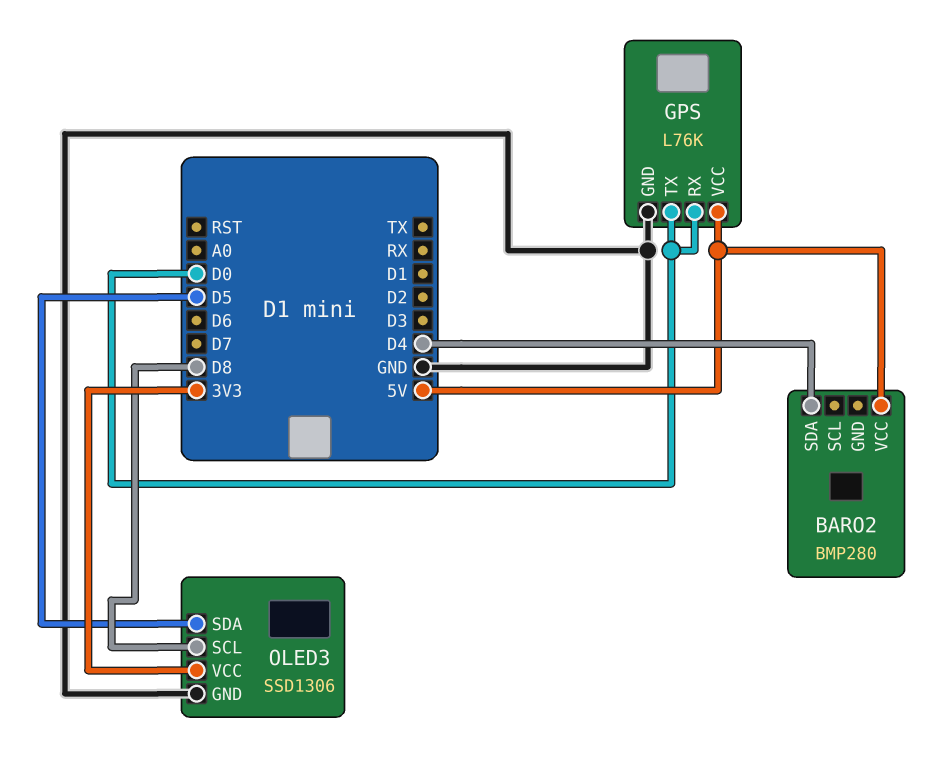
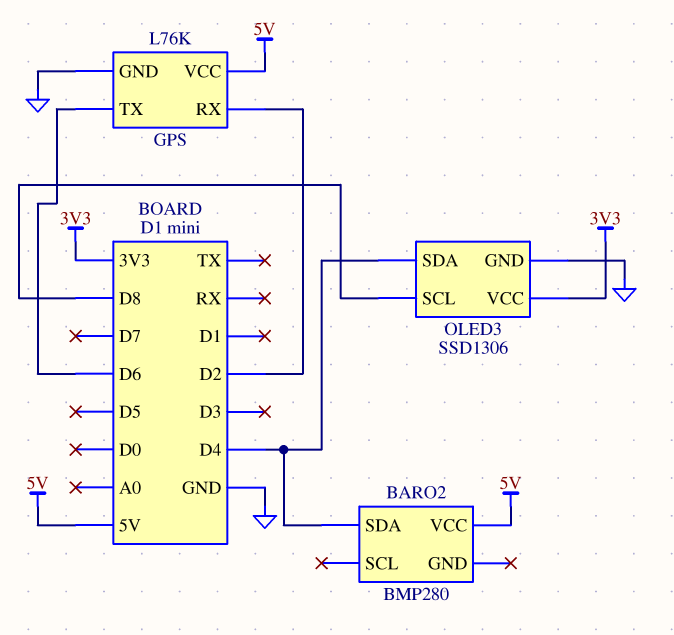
GPS pin RX: D0 -> D2
GPS pin TX: D0 -> D6
OLED3 pin SDA: D5 -> D4

